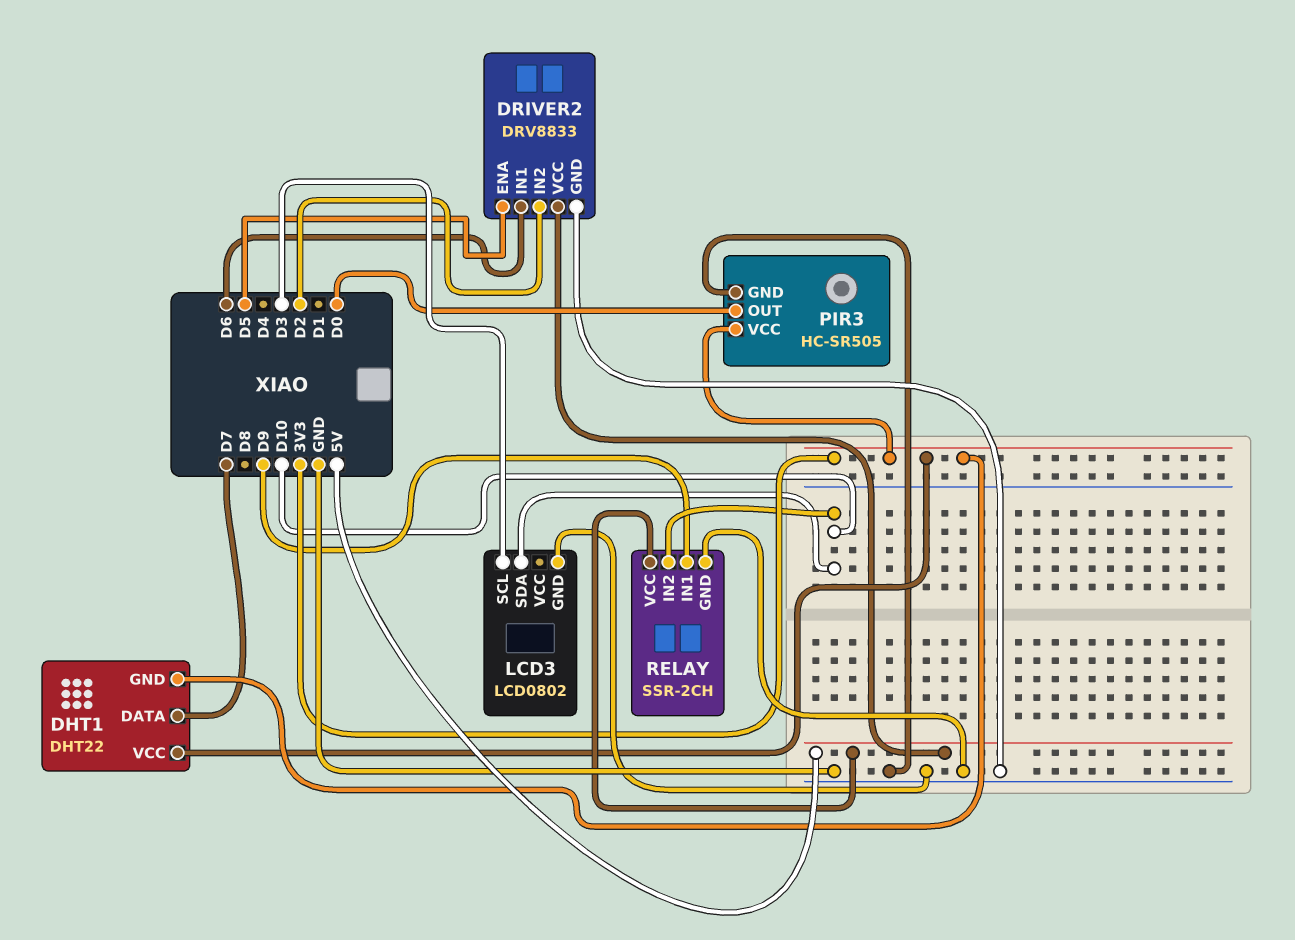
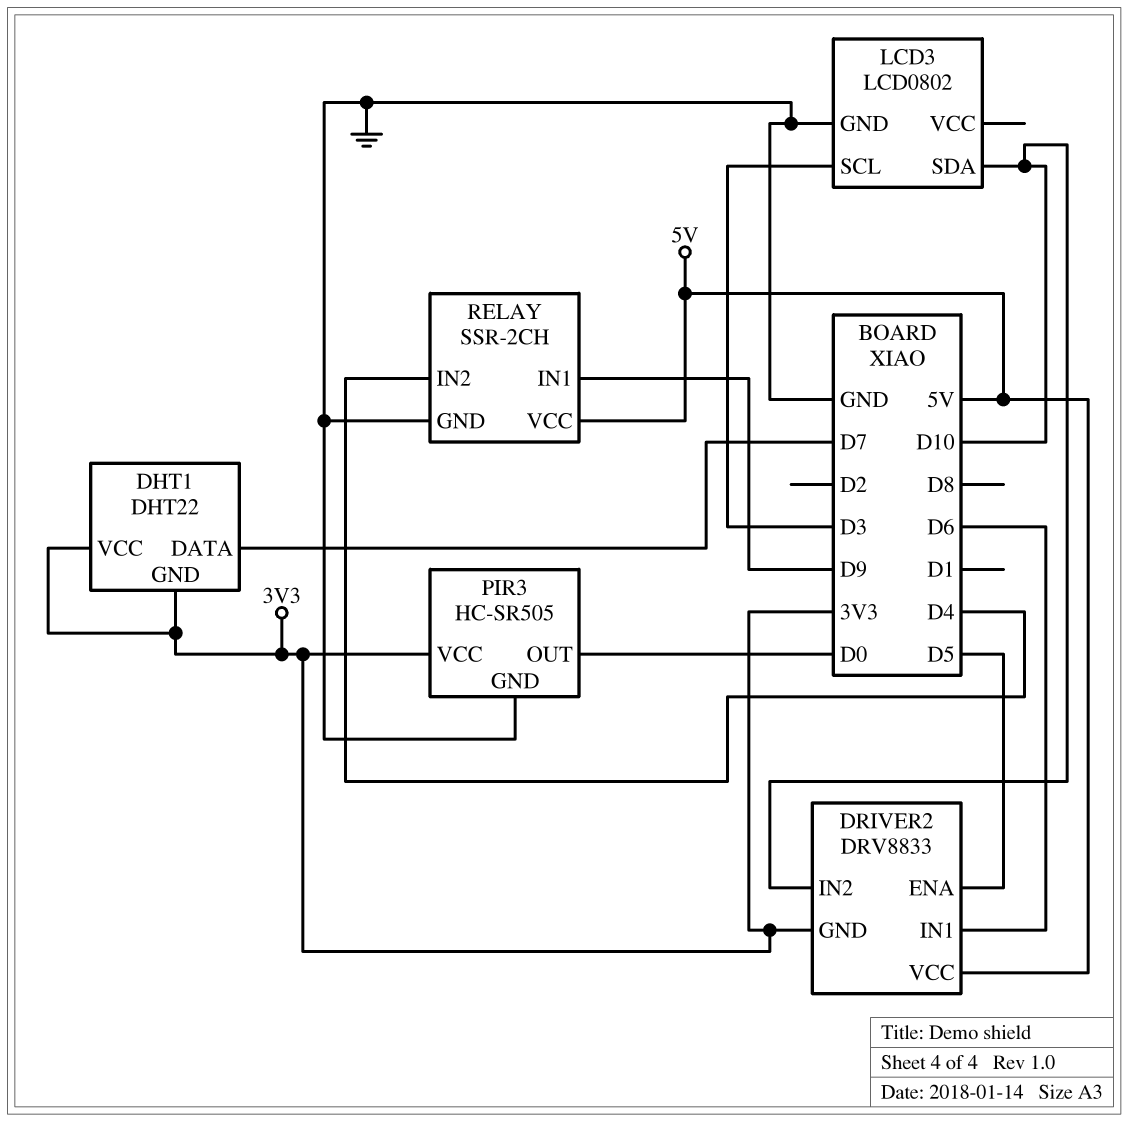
DRIVER2 pin GND: GND -> 3V3
DRIVER2 pin IN2: D2 -> D10
RELAY pin IN2: D10 -> D4

